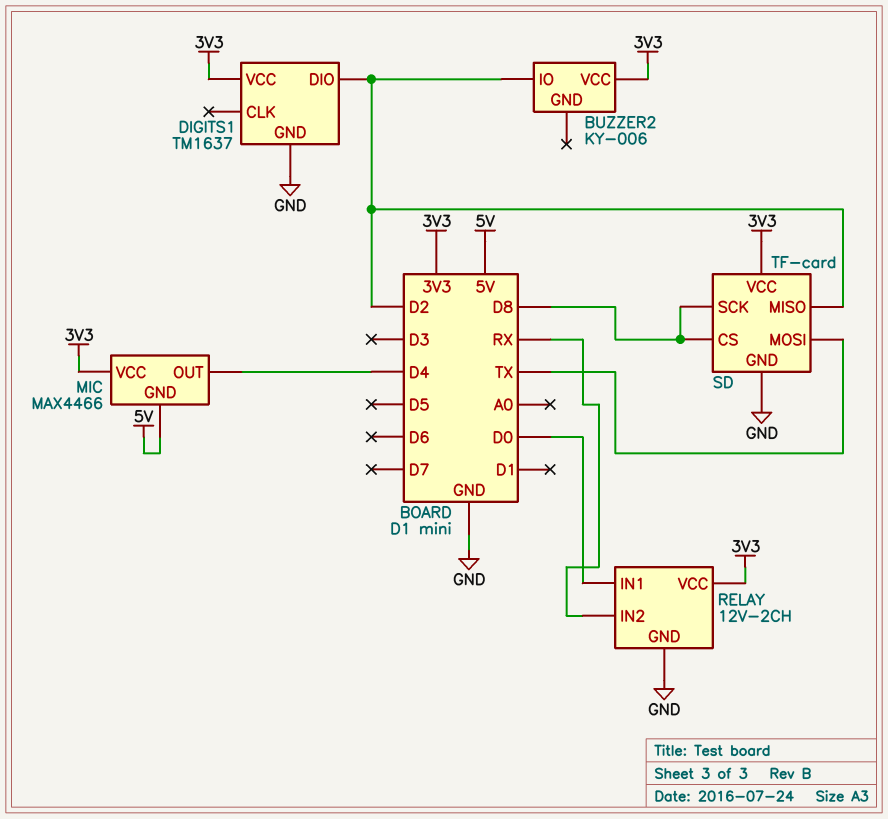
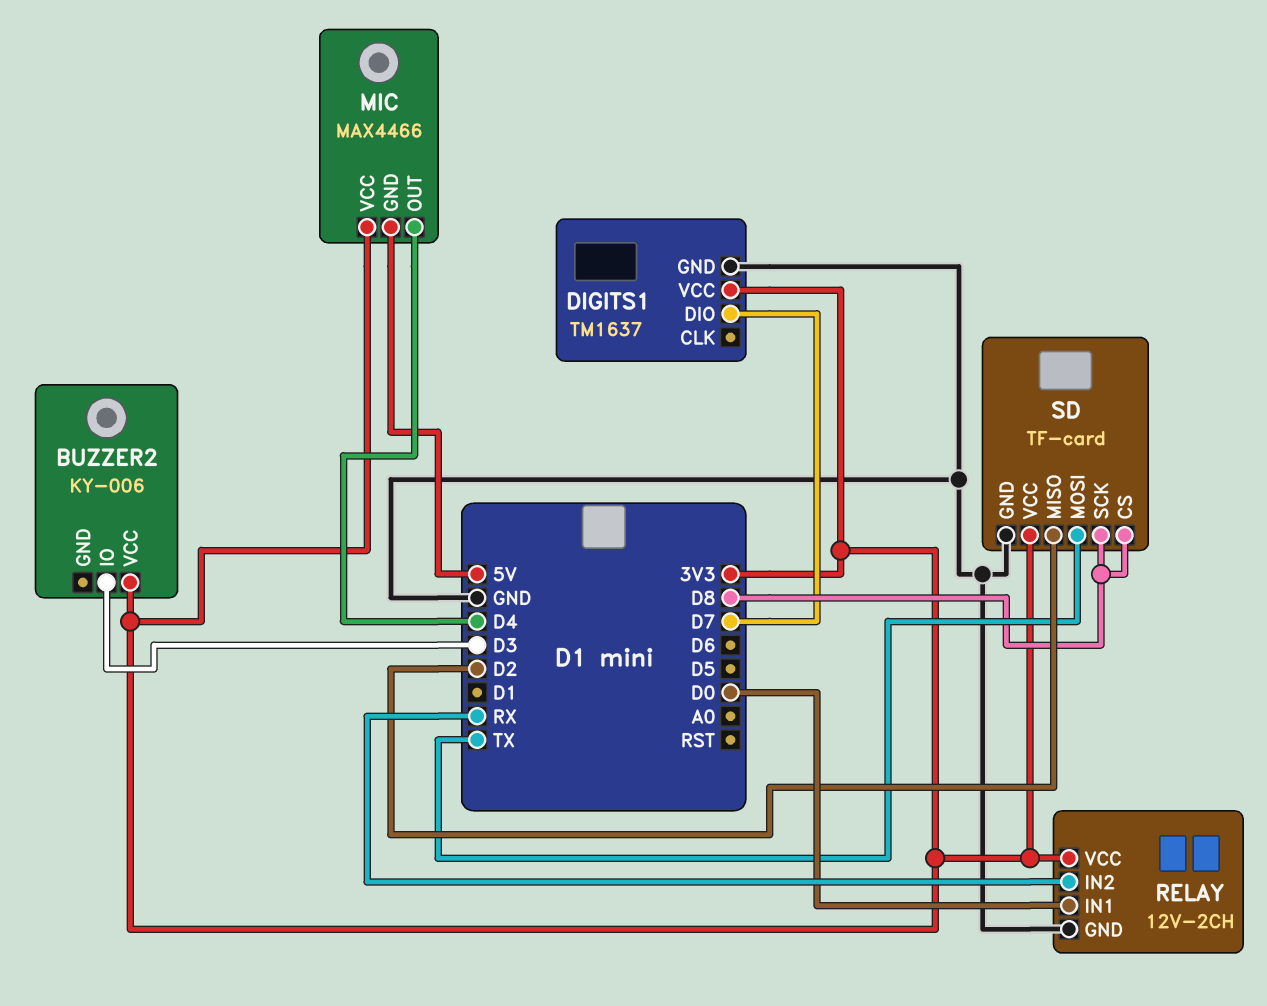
BUZZER2 pin IO: D2 -> D3
DIGITS1 pin DIO: D2 -> D7

